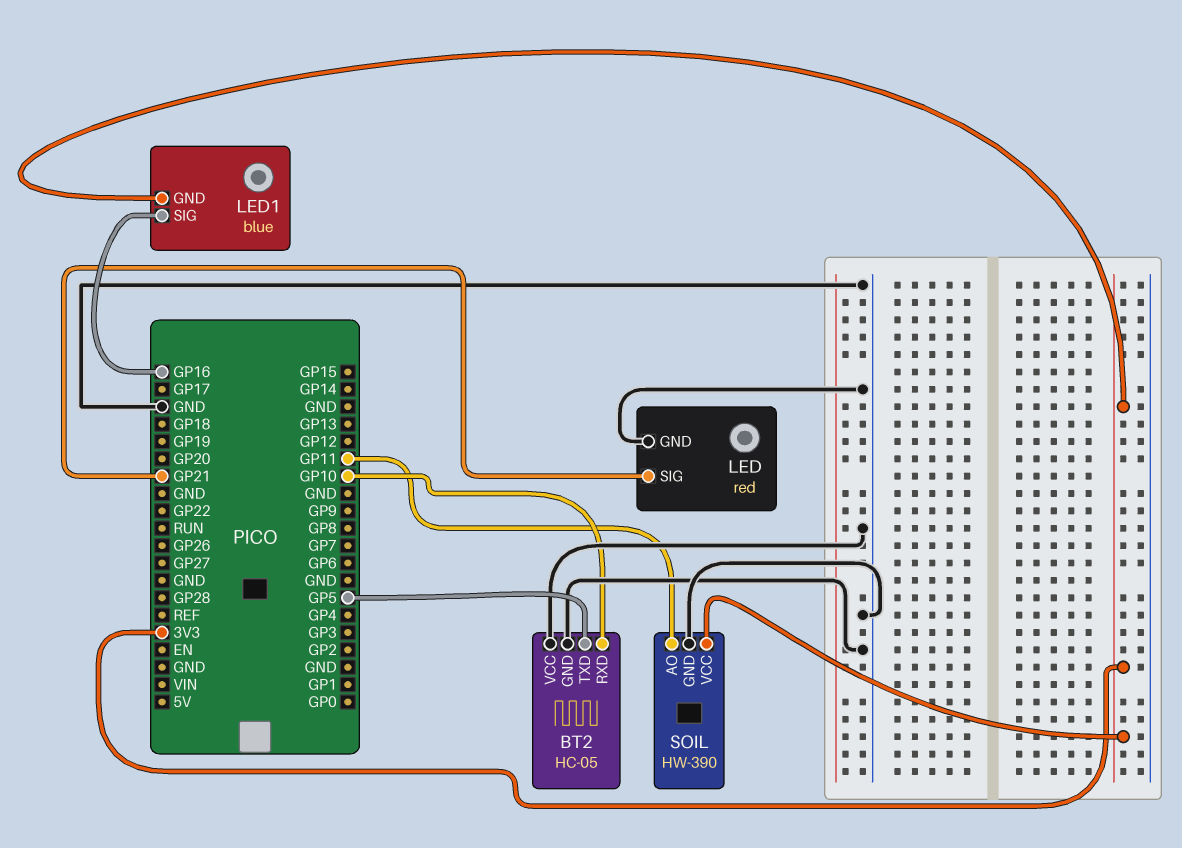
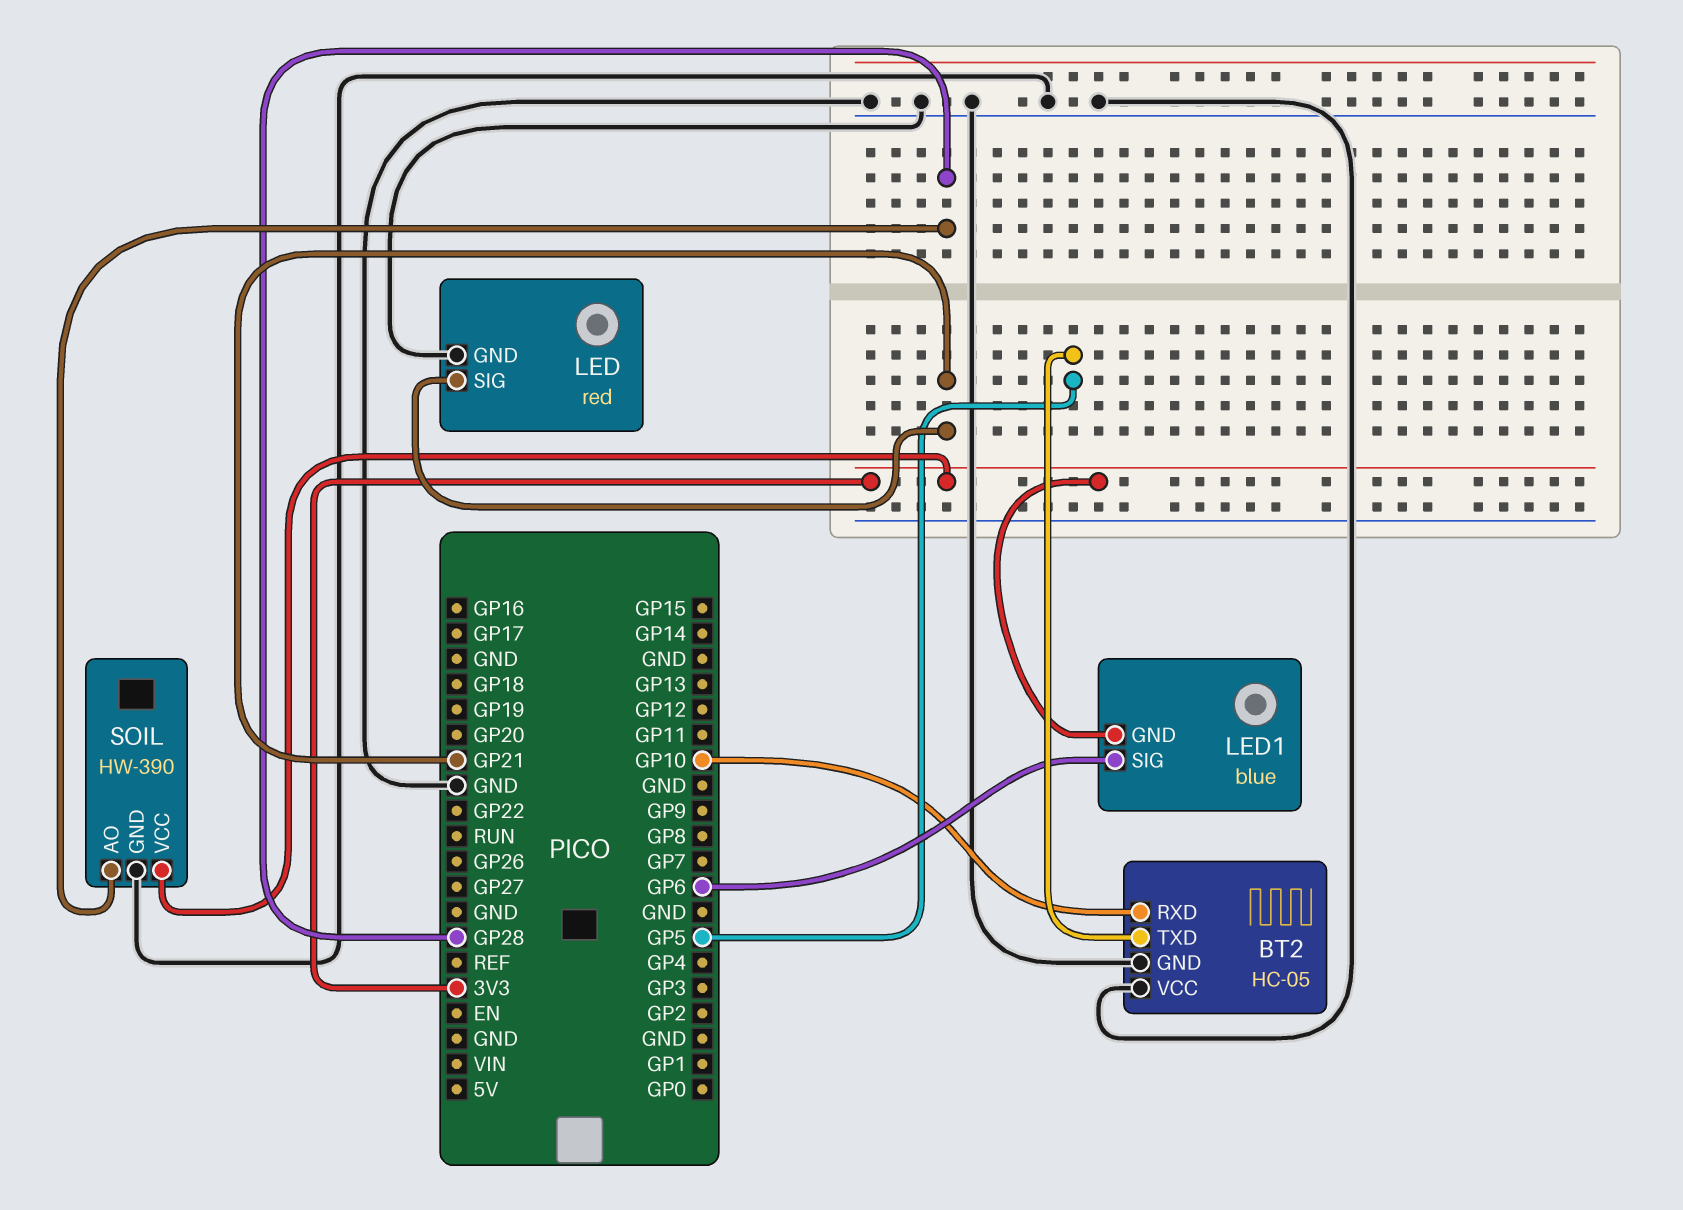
LED1 pin SIG: GP16 -> GP6
SOIL pin AO: GP11 -> GP28

